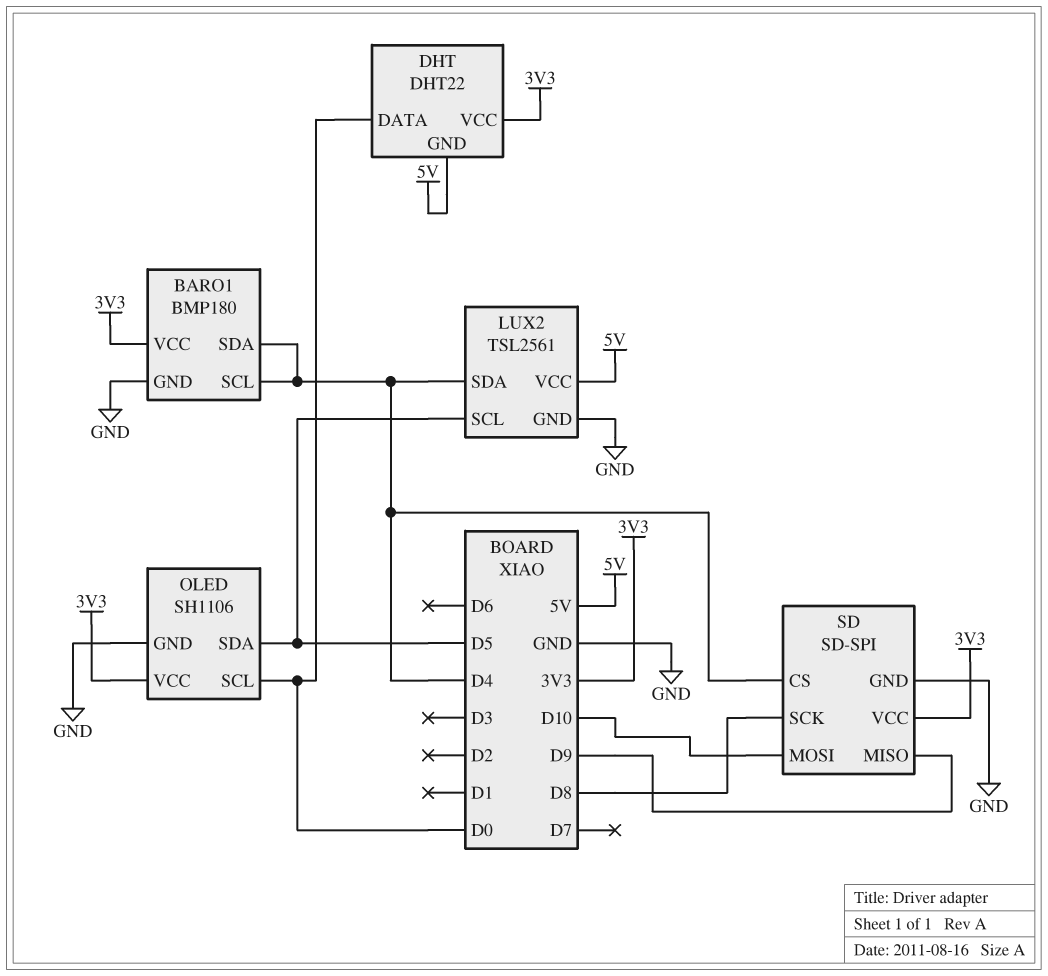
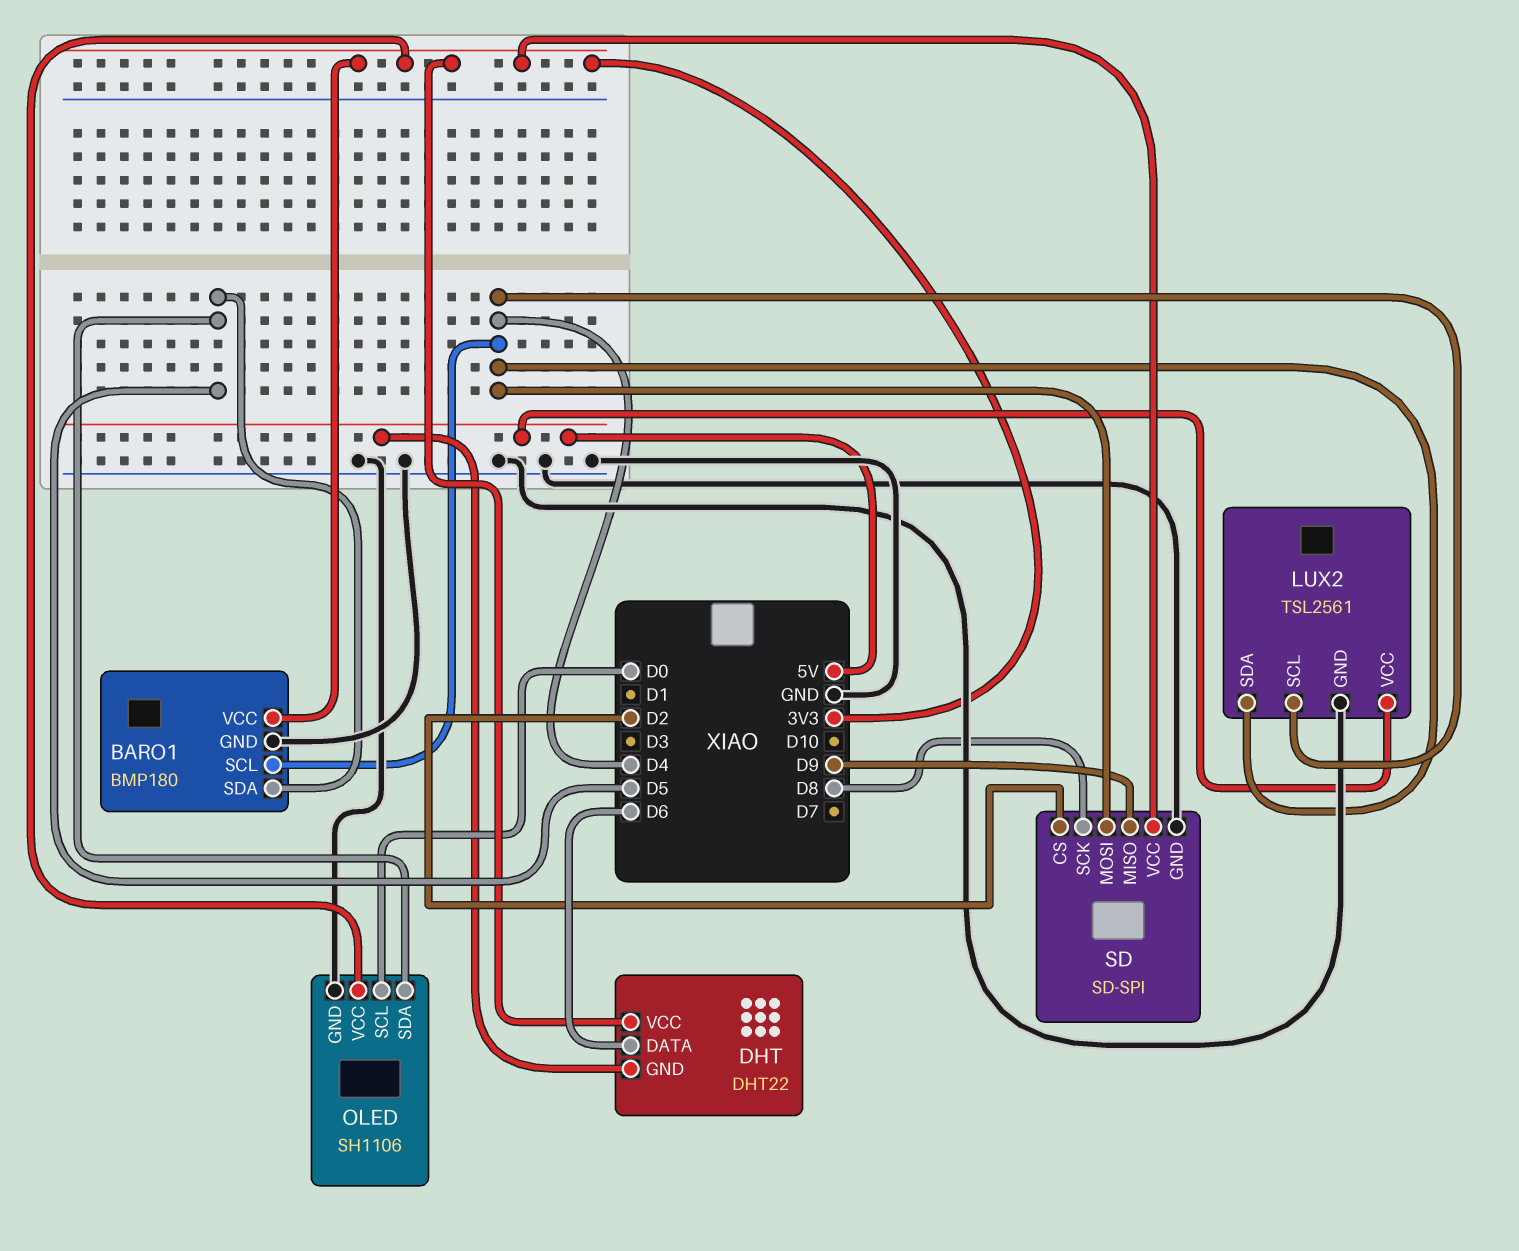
BARO1 pin SDA: D4 -> D5
DHT pin DATA: D0 -> D6
LUX2 pin SCL: D5 -> D4
SD pin CS: D4 -> D2
SD pin MOSI: D10 -> D4

